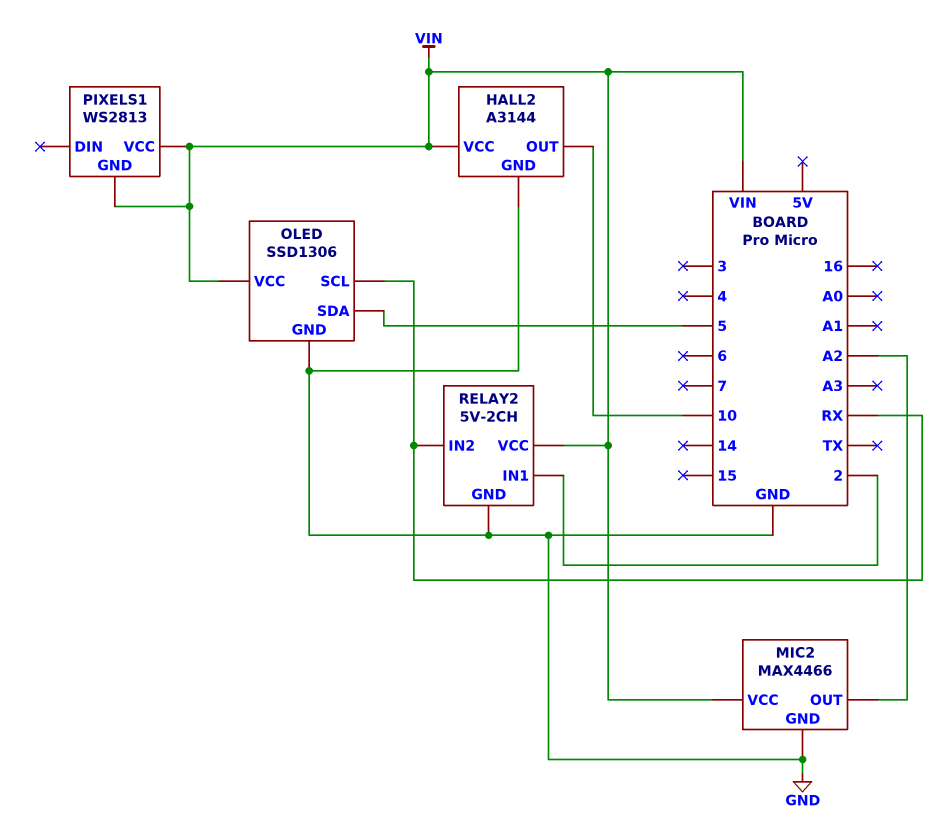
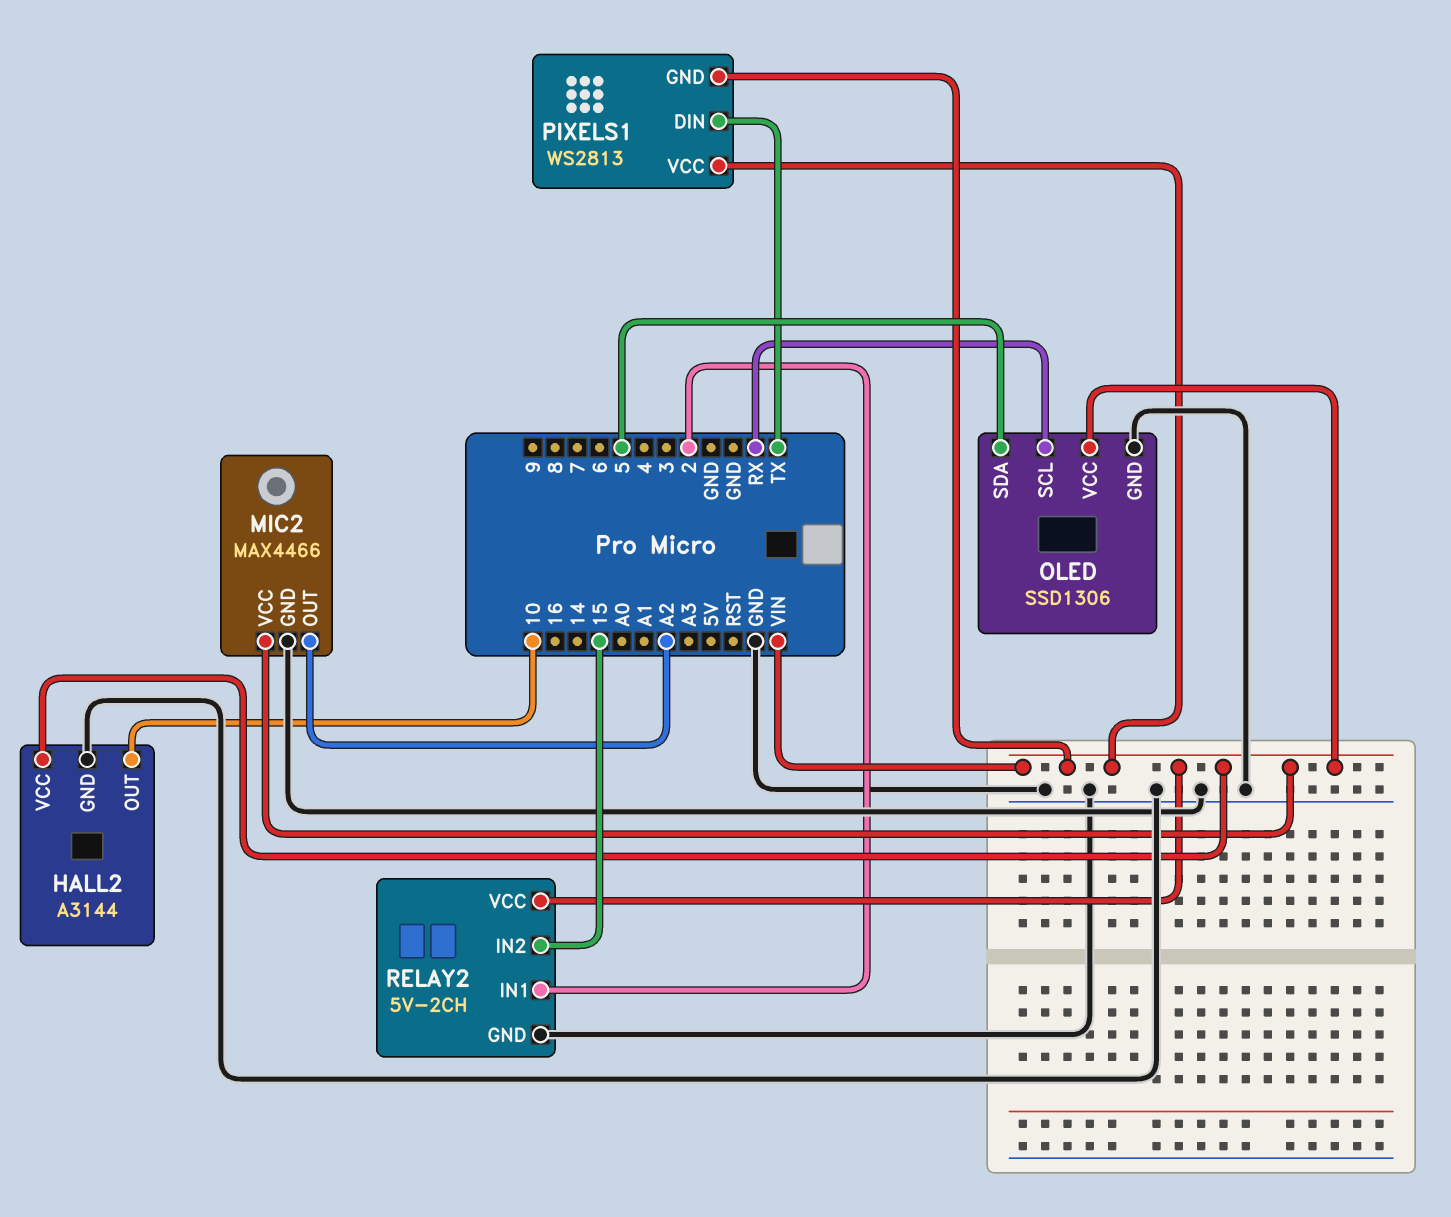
PIXELS1 pin DIN: none -> TX
RELAY2 pin IN2: RX -> 15

